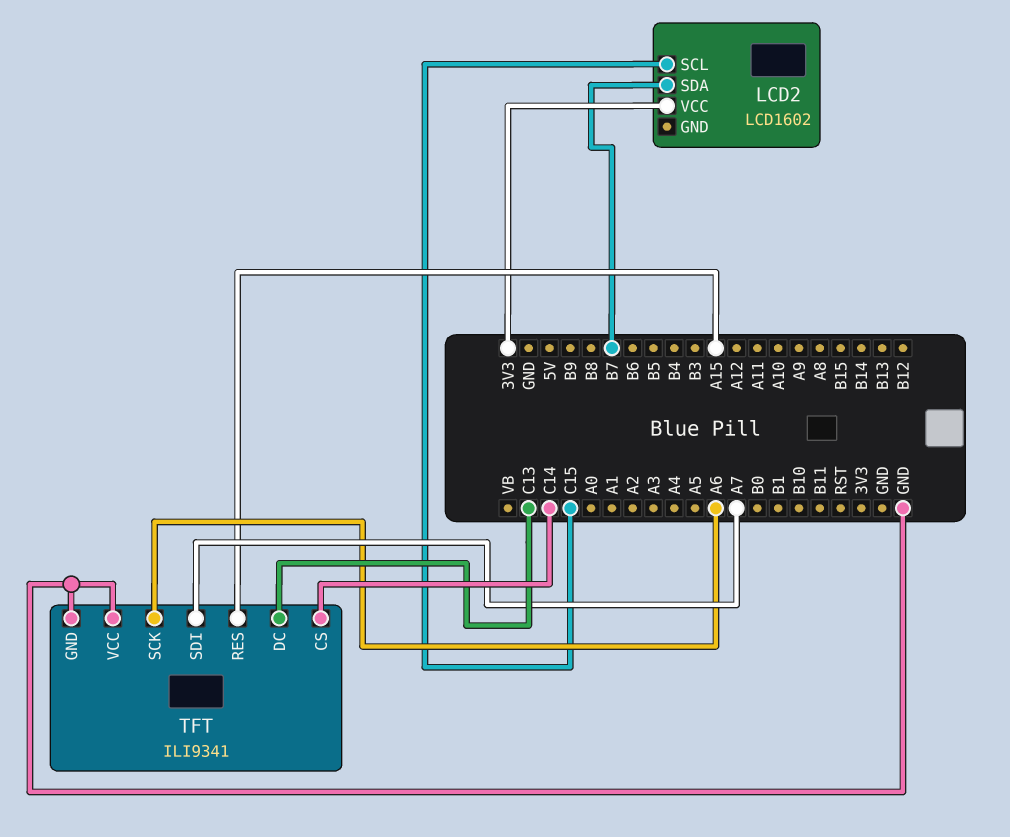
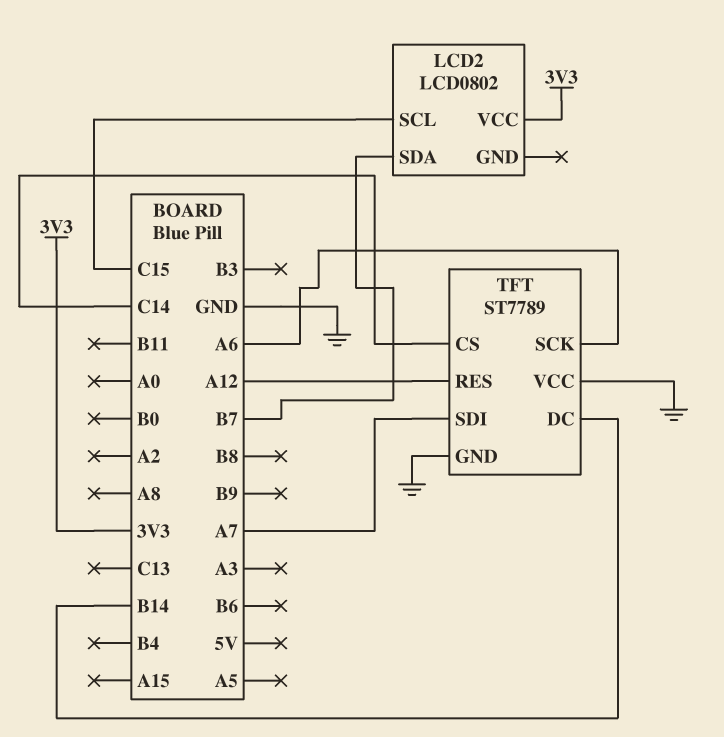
LCD2: LCD1602 -> LCD0802
TFT: ILI9341 -> ST7789
TFT pin DC: C13 -> B14
TFT pin RES: A15 -> A12

